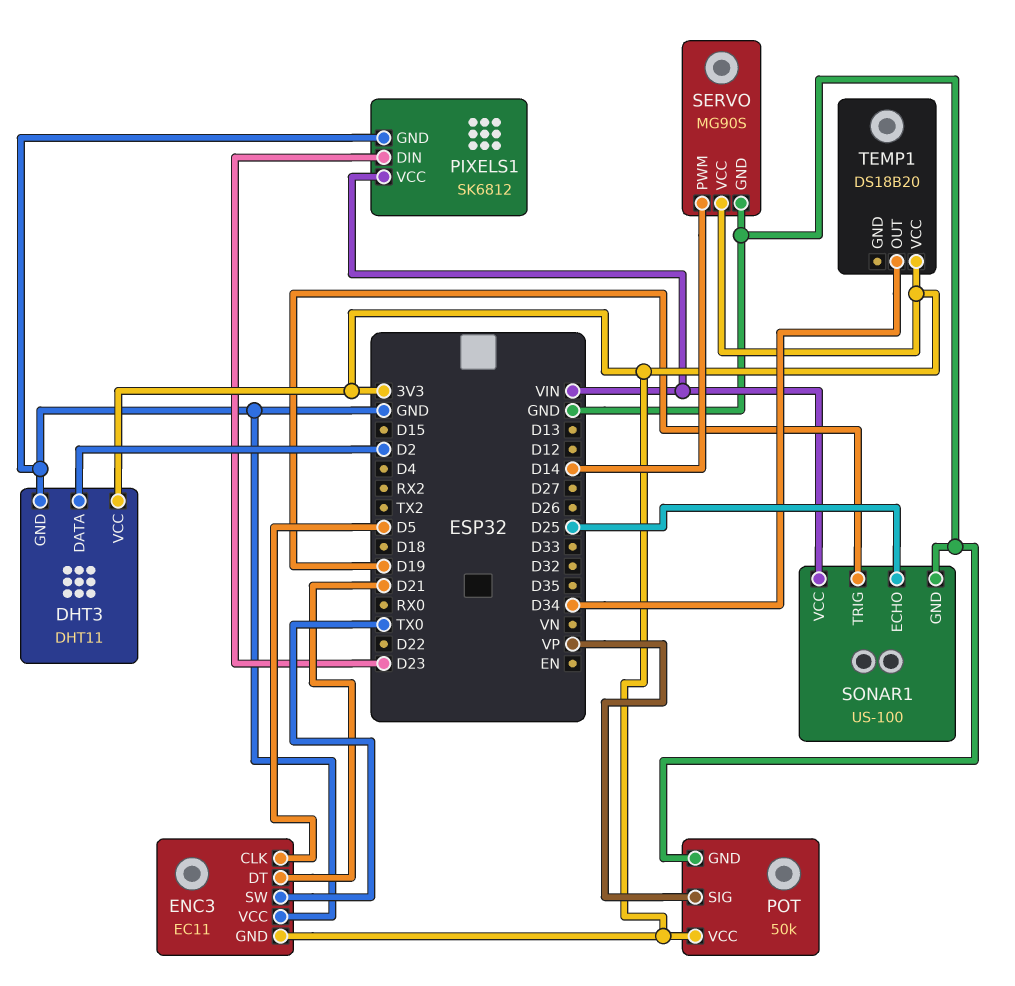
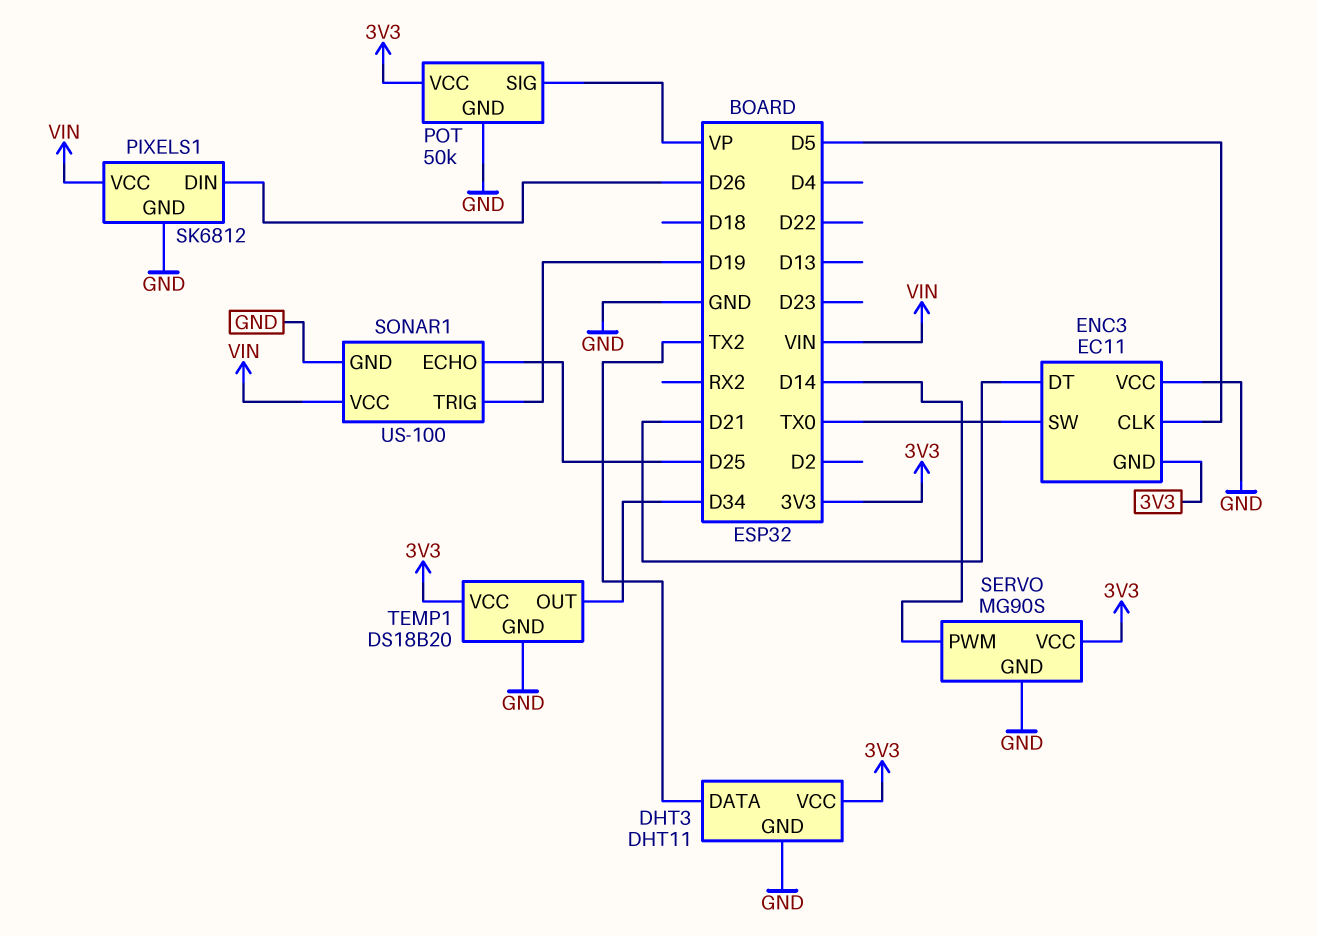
DHT3 pin DATA: D2 -> TX2
PIXELS1 pin DIN: D23 -> D26
TEMP1 pin GND: none -> GND

